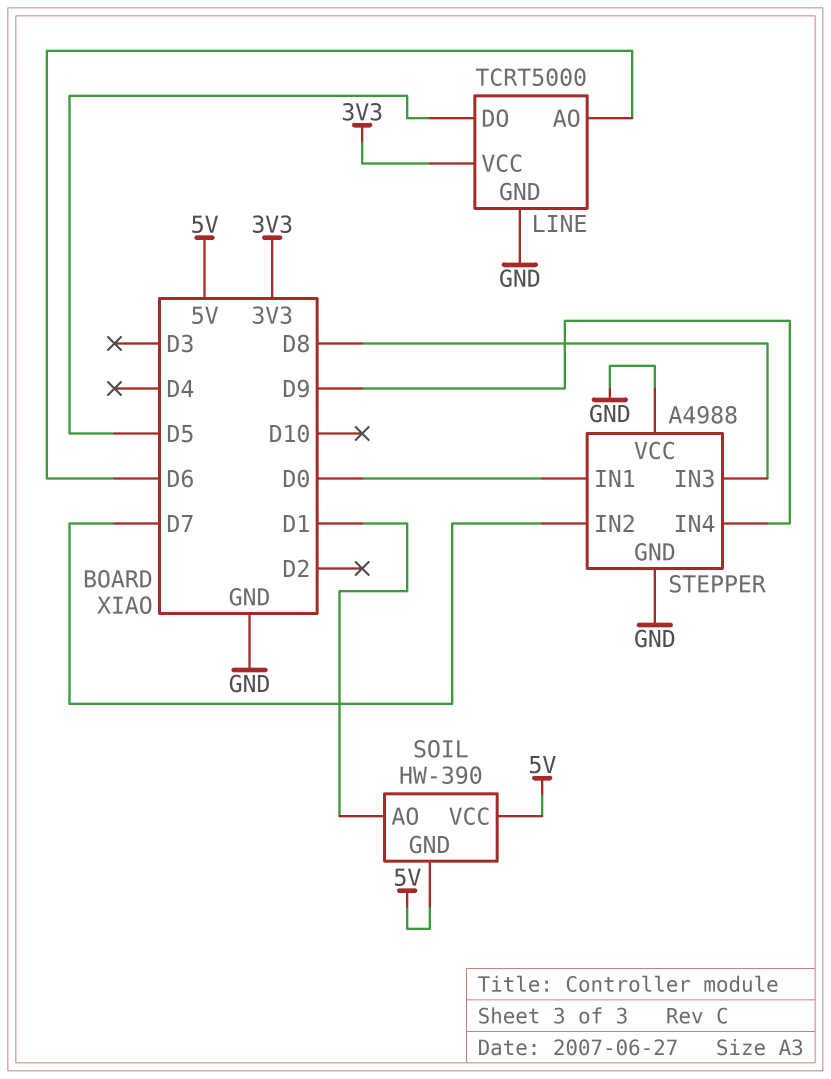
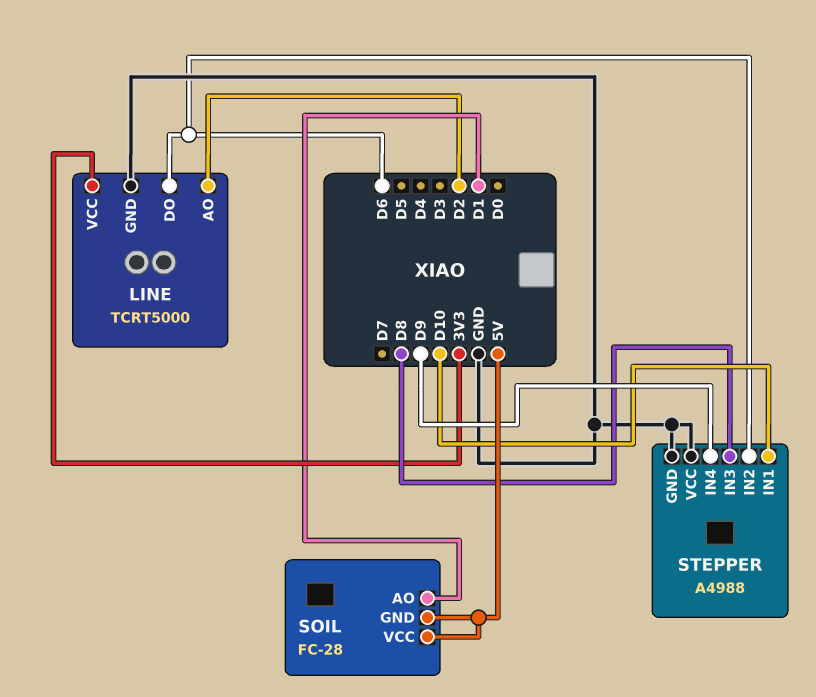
LINE pin AO: D6 -> D2
LINE pin DO: D5 -> D6
SOIL: HW-390 -> FC-28
STEPPER pin IN1: D0 -> D10
STEPPER pin IN2: D7 -> D6

